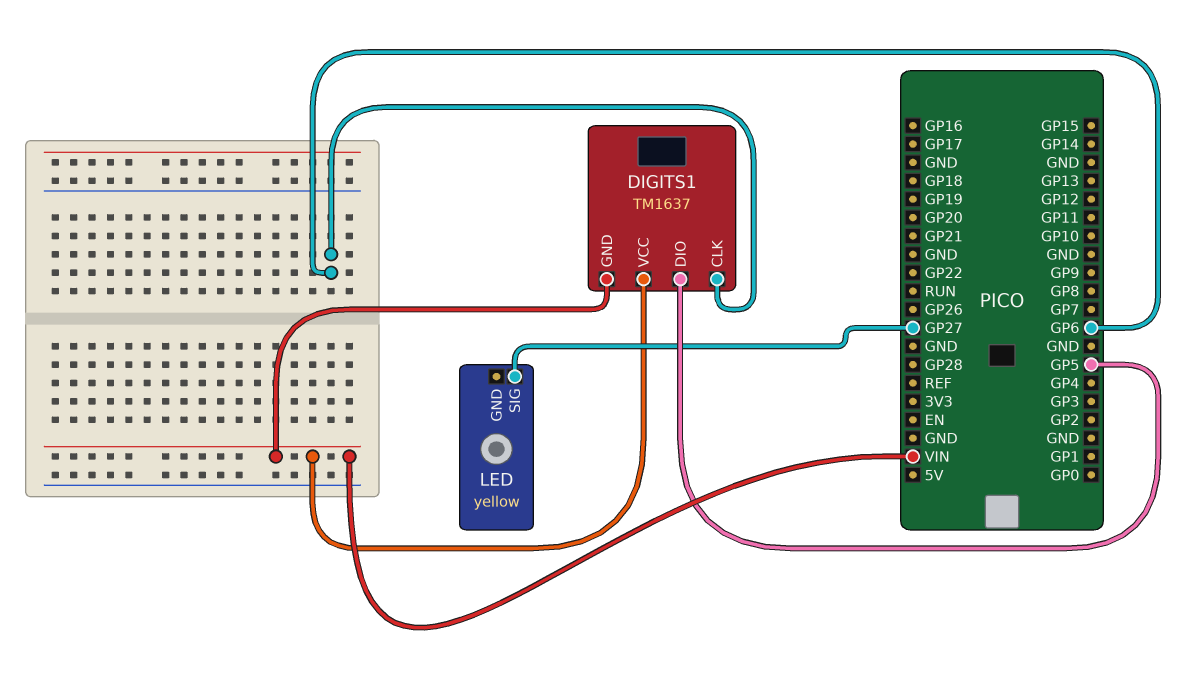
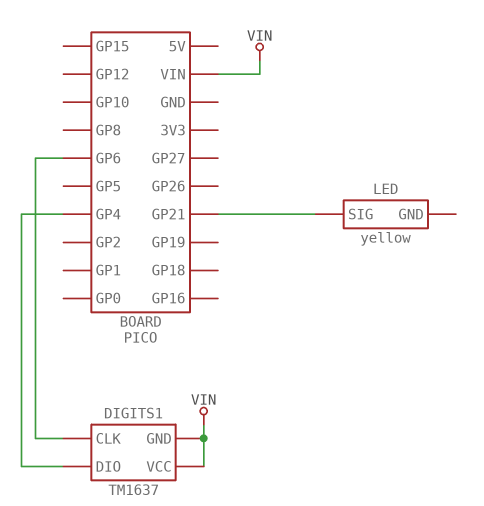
DIGITS1 pin DIO: GP5 -> GP4
LED pin SIG: GP27 -> GP21

